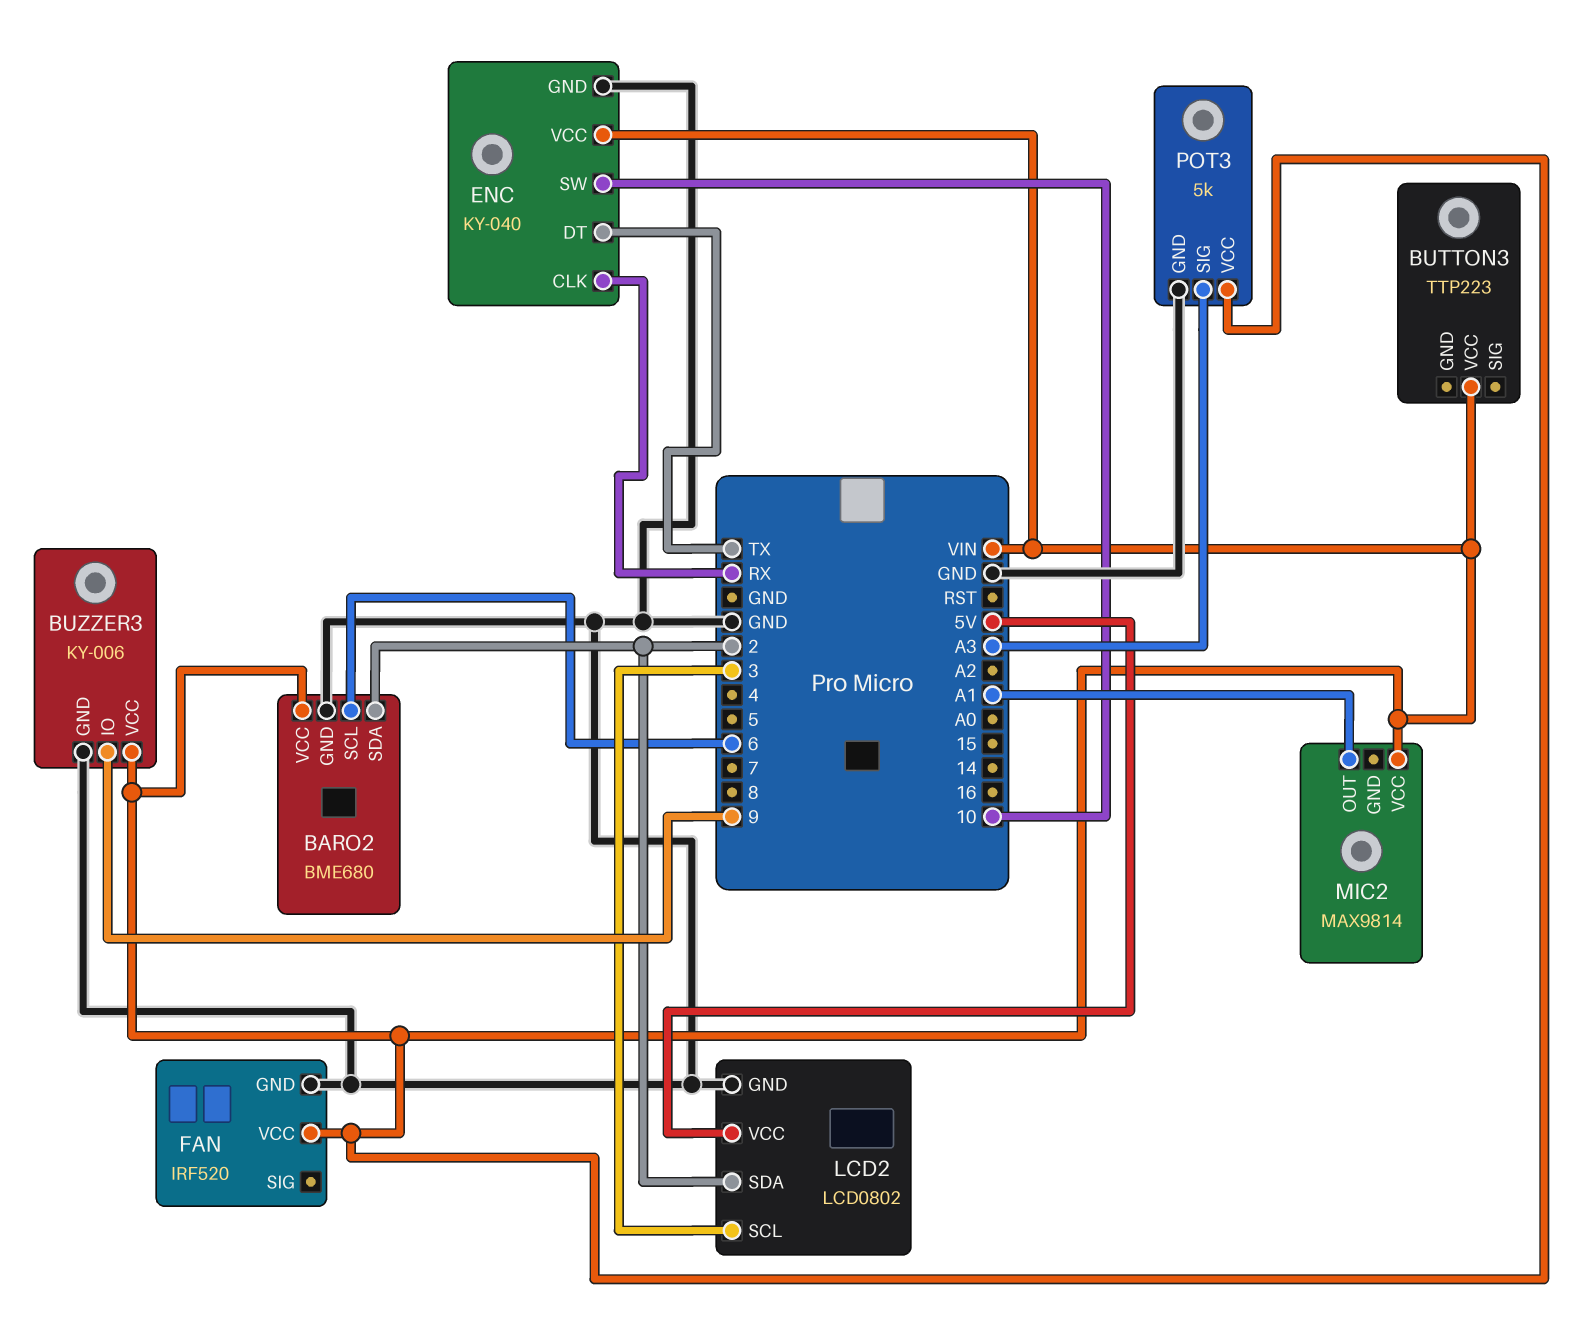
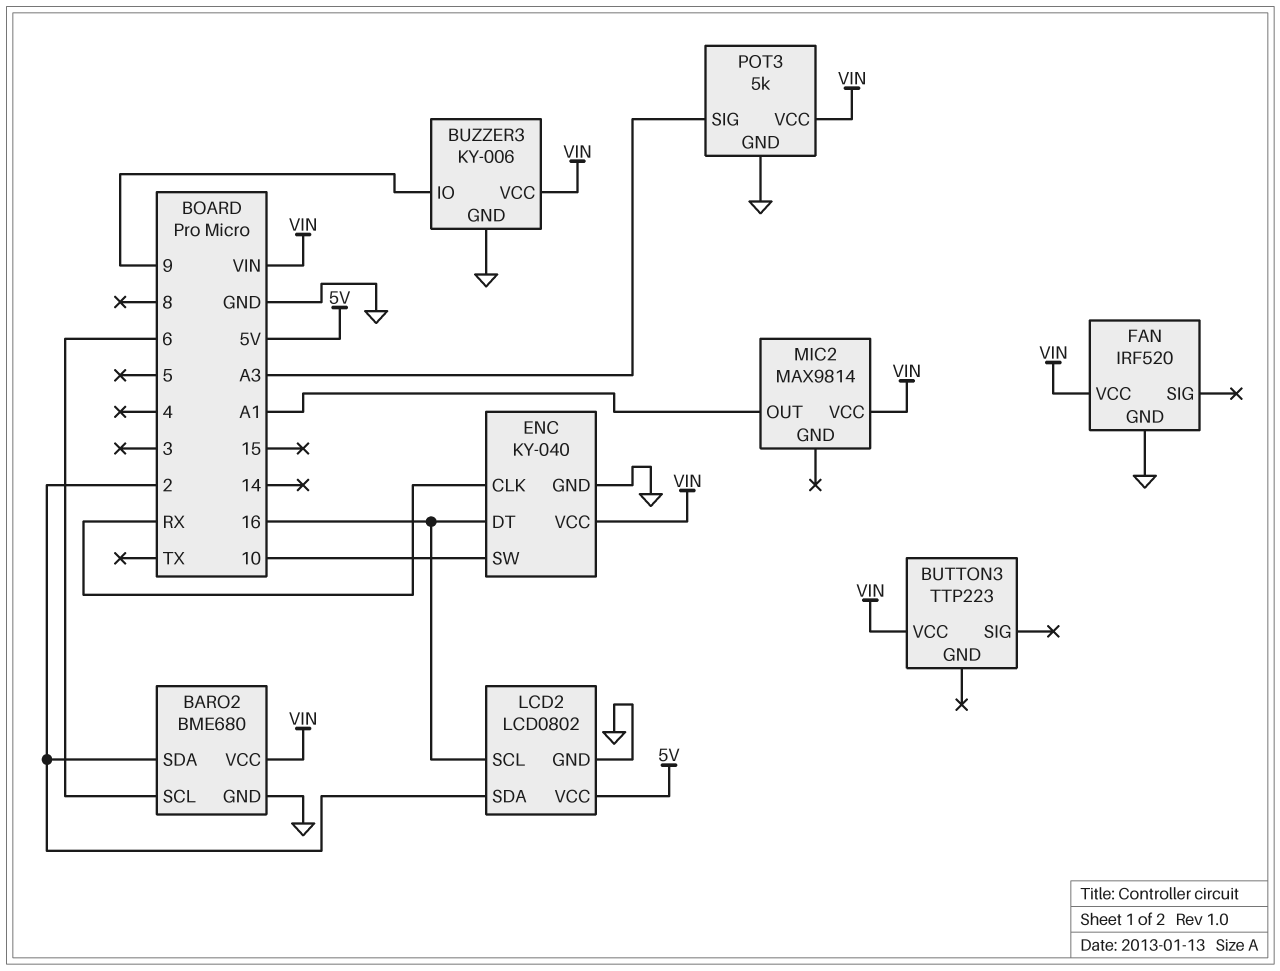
ENC pin DT: TX -> 16
LCD2 pin SCL: 3 -> 16

